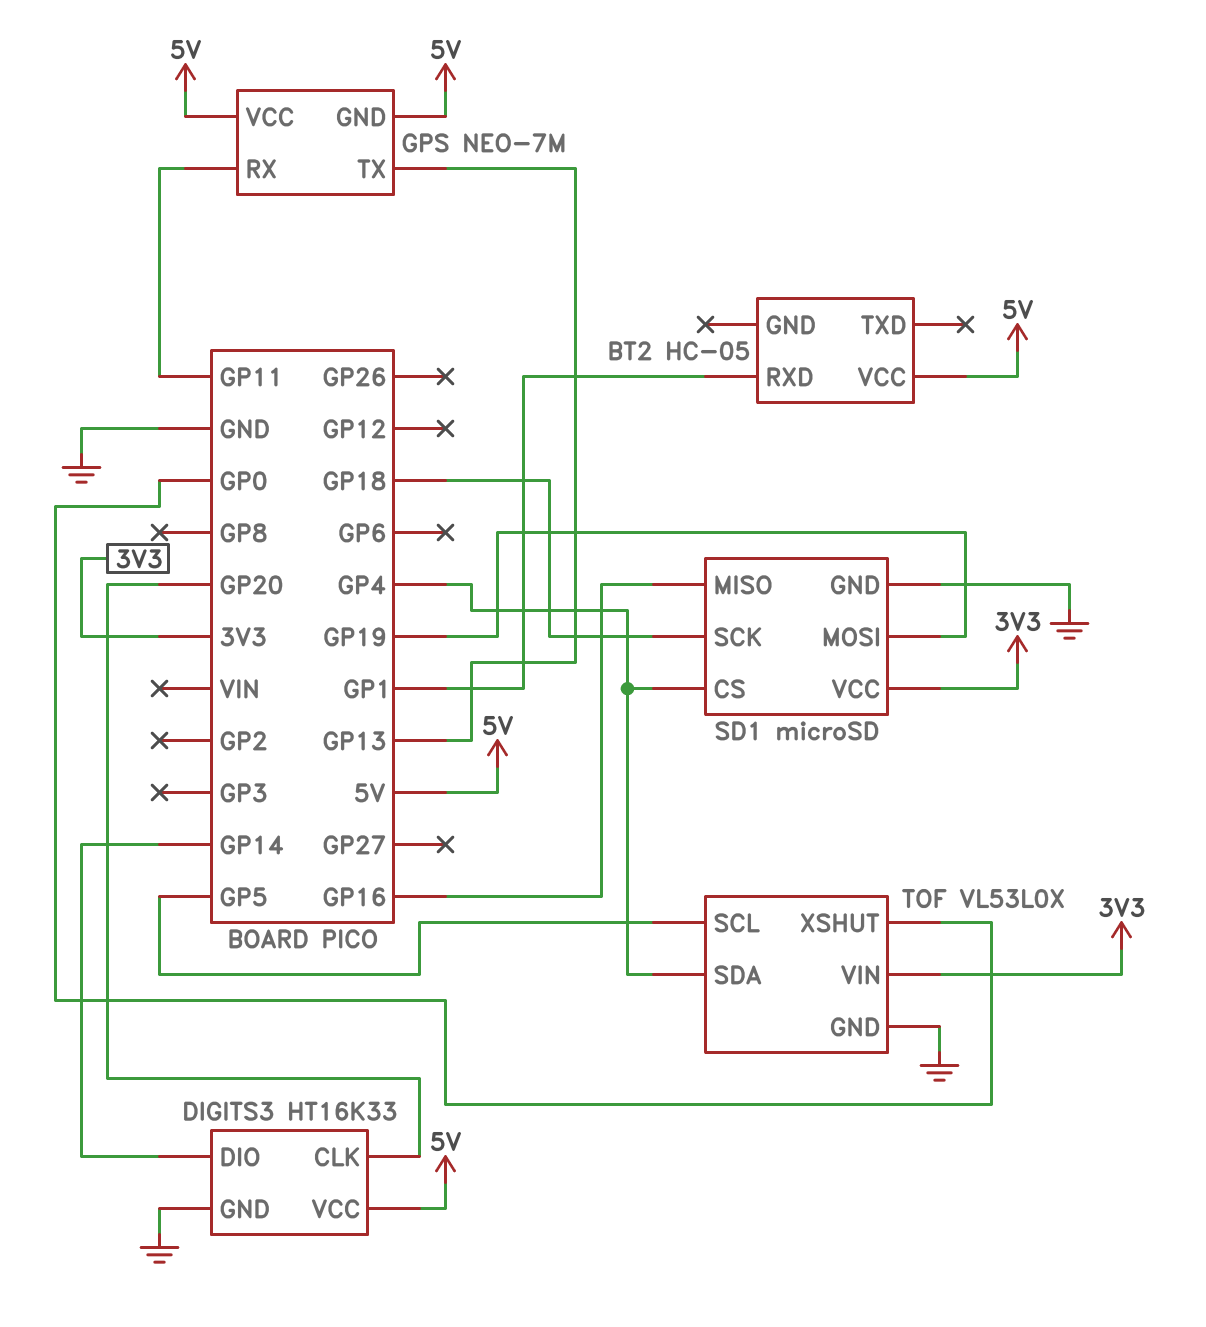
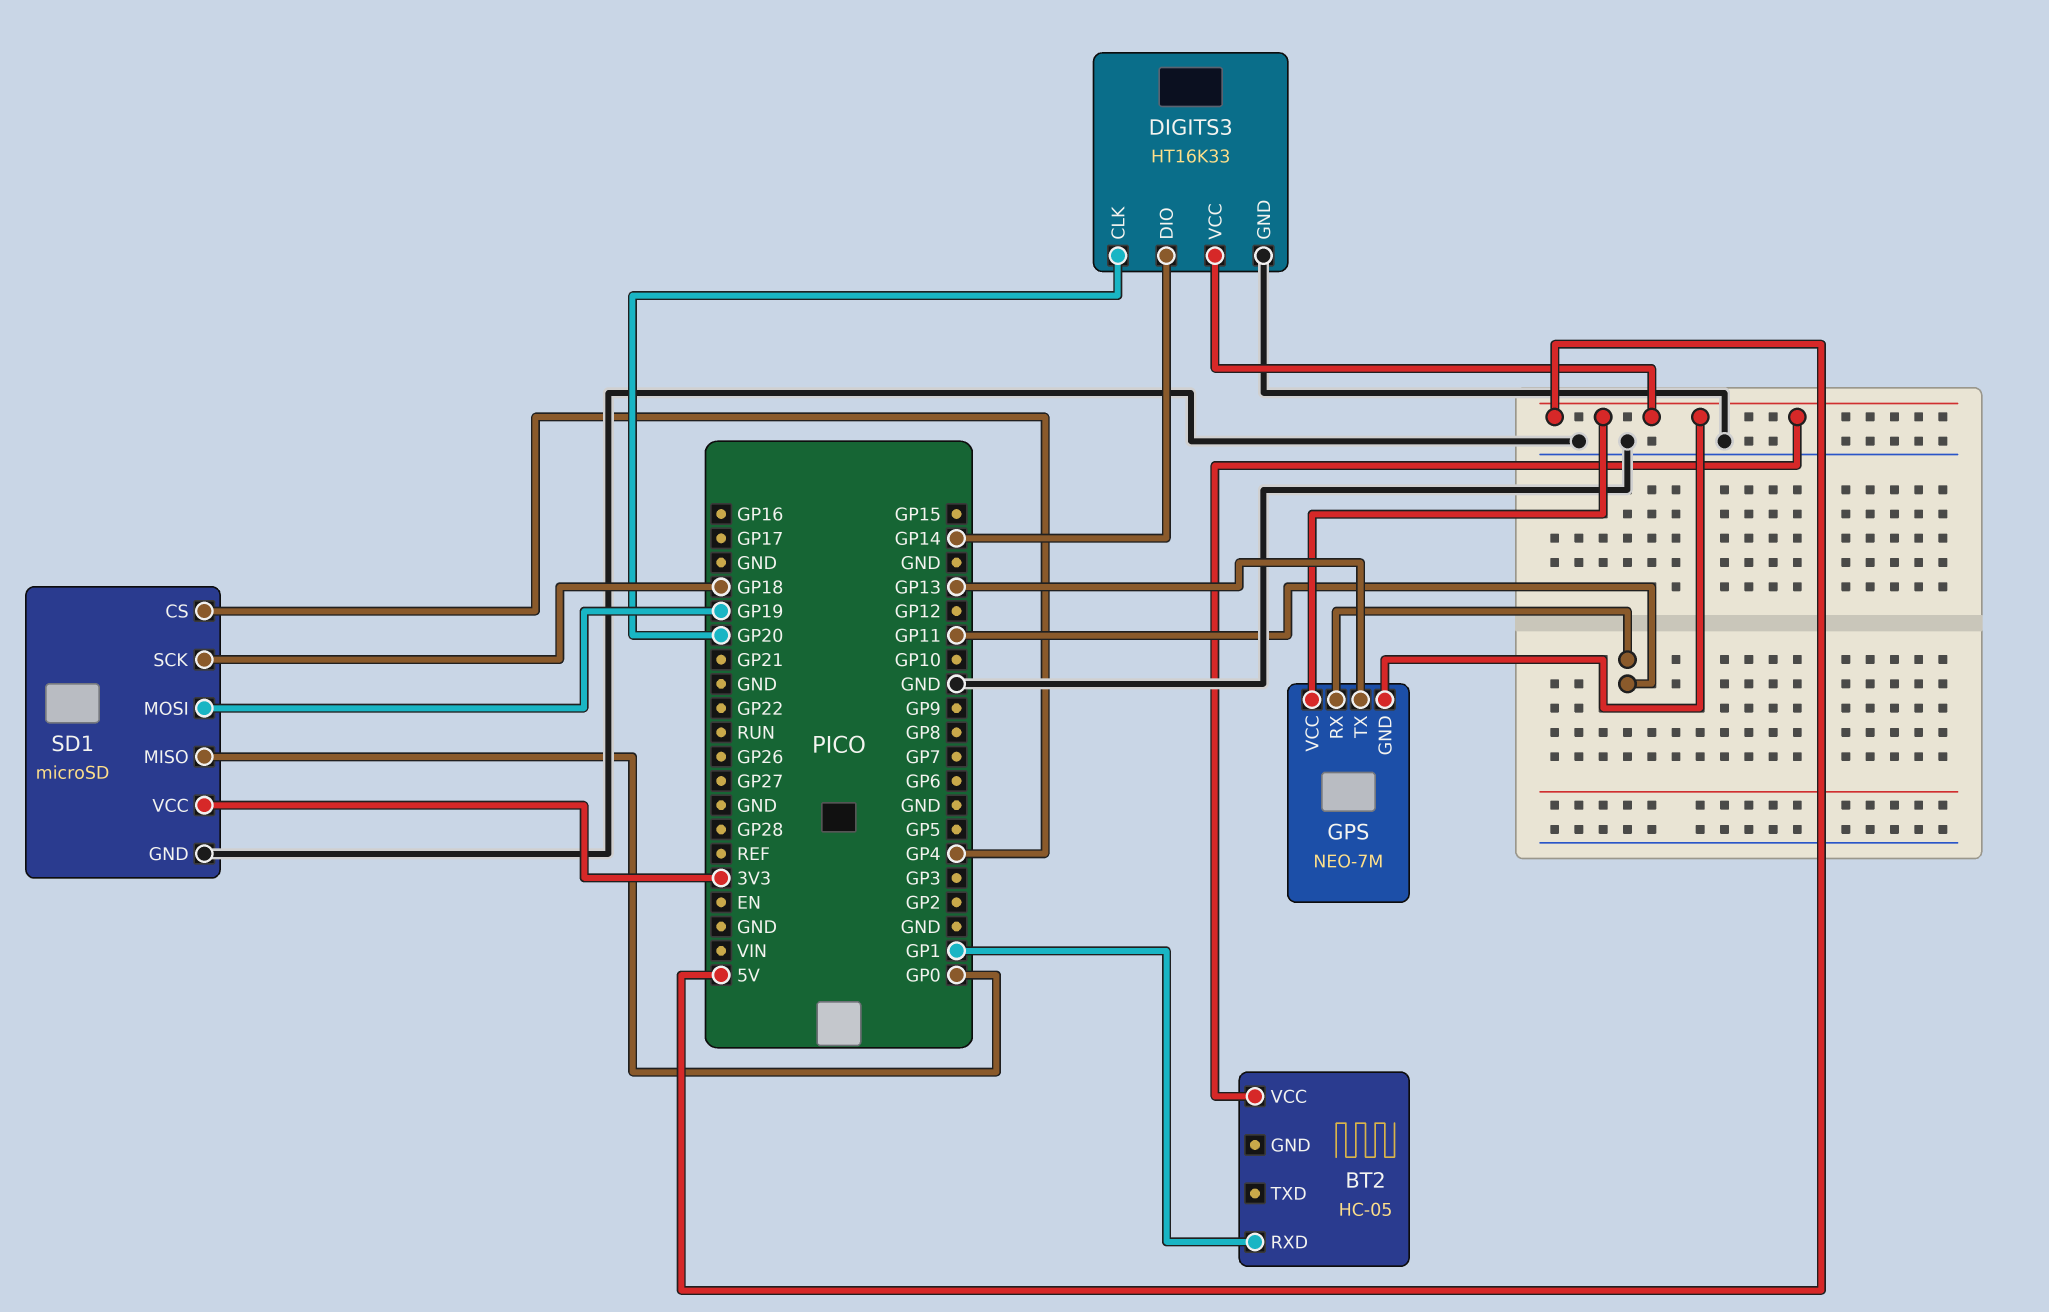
SD1 pin MISO: GP16 -> GP0
TOF: VL53L0X -> none
TOF pin GND: GND -> none
TOF pin SCL: GP5 -> none
TOF pin SDA: GP4 -> none
TOF pin VIN: 3V3 -> none
TOF pin XSHUT: GP0 -> none

